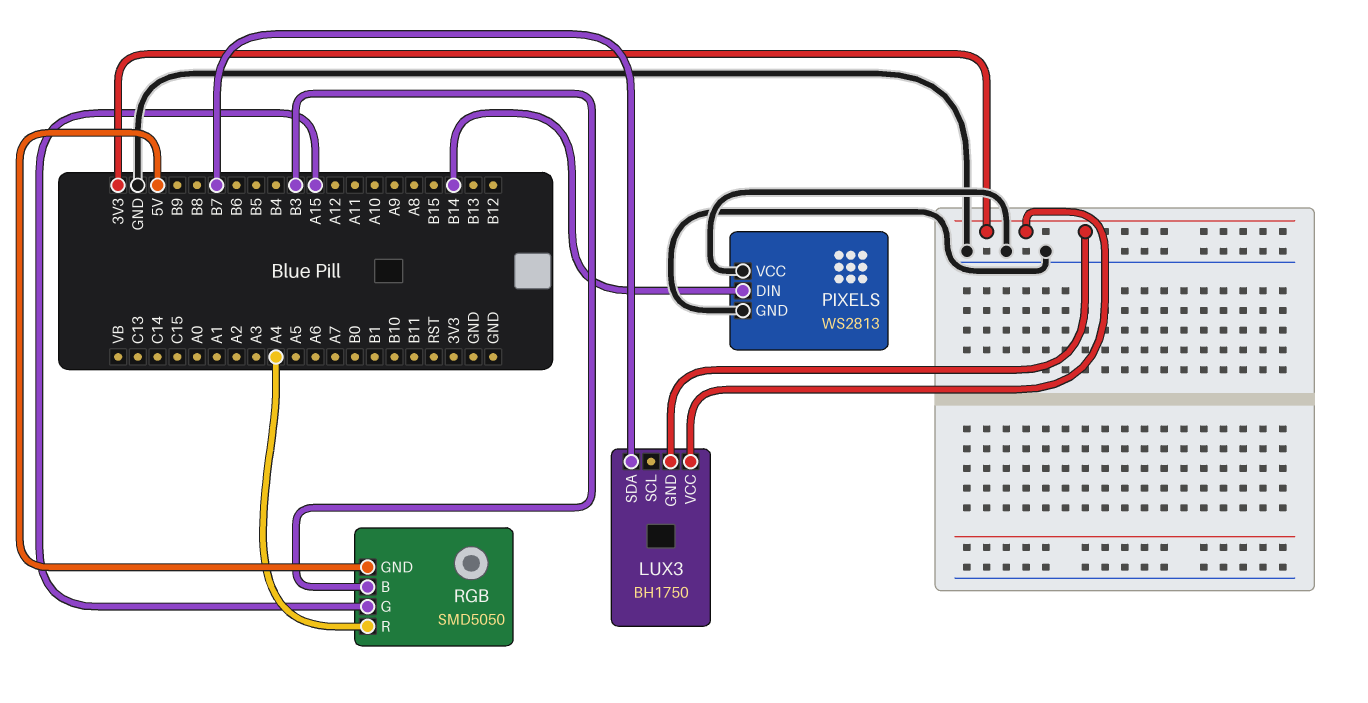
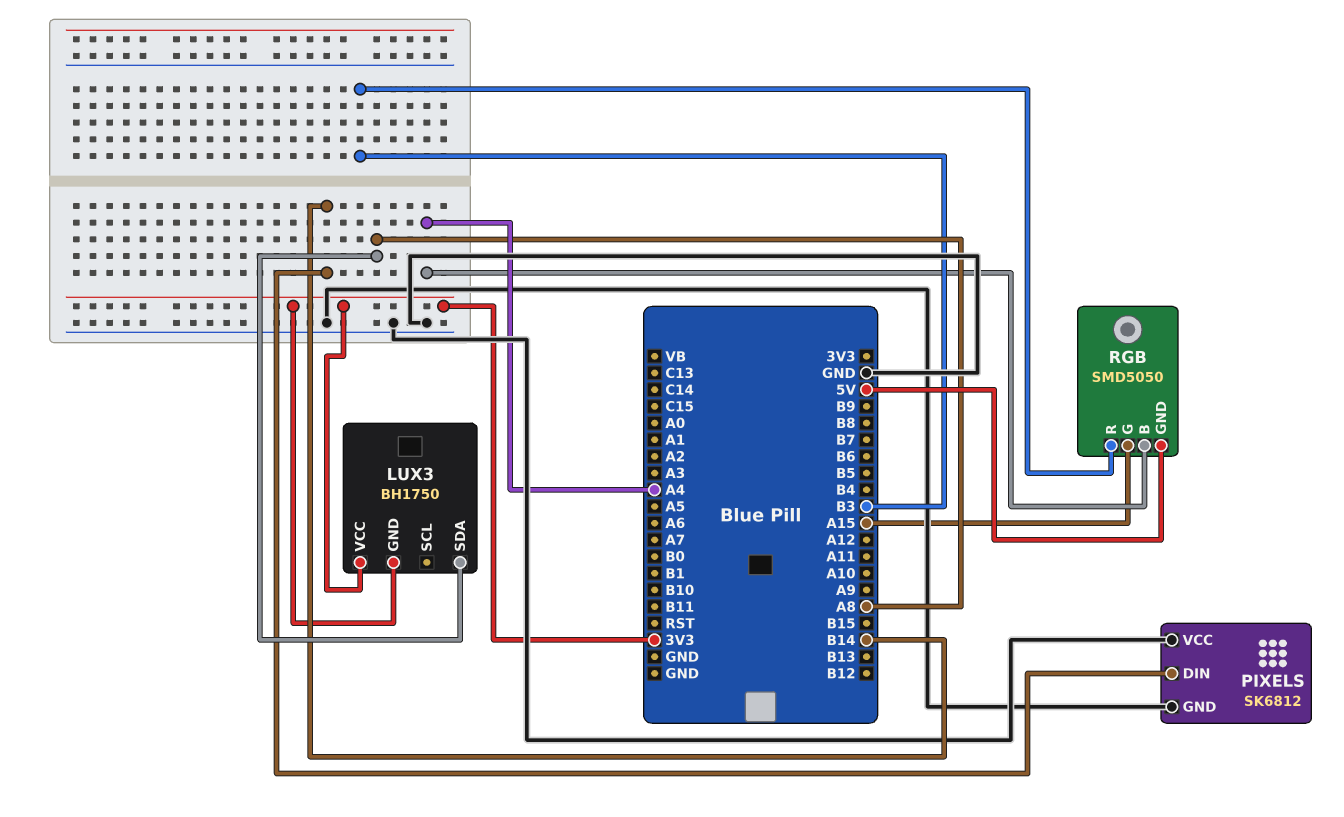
LUX3 pin SDA: B7 -> A8
PIXELS: WS2813 -> SK6812
RGB pin B: B3 -> A4
RGB pin R: A4 -> B3

